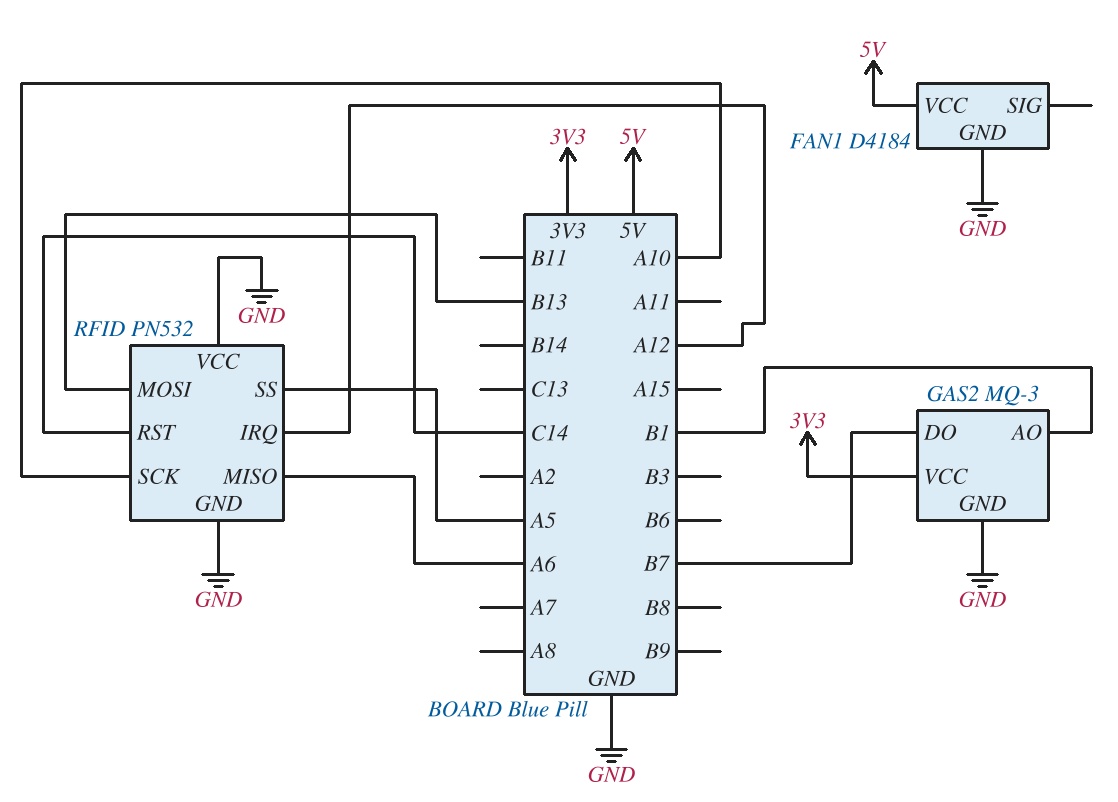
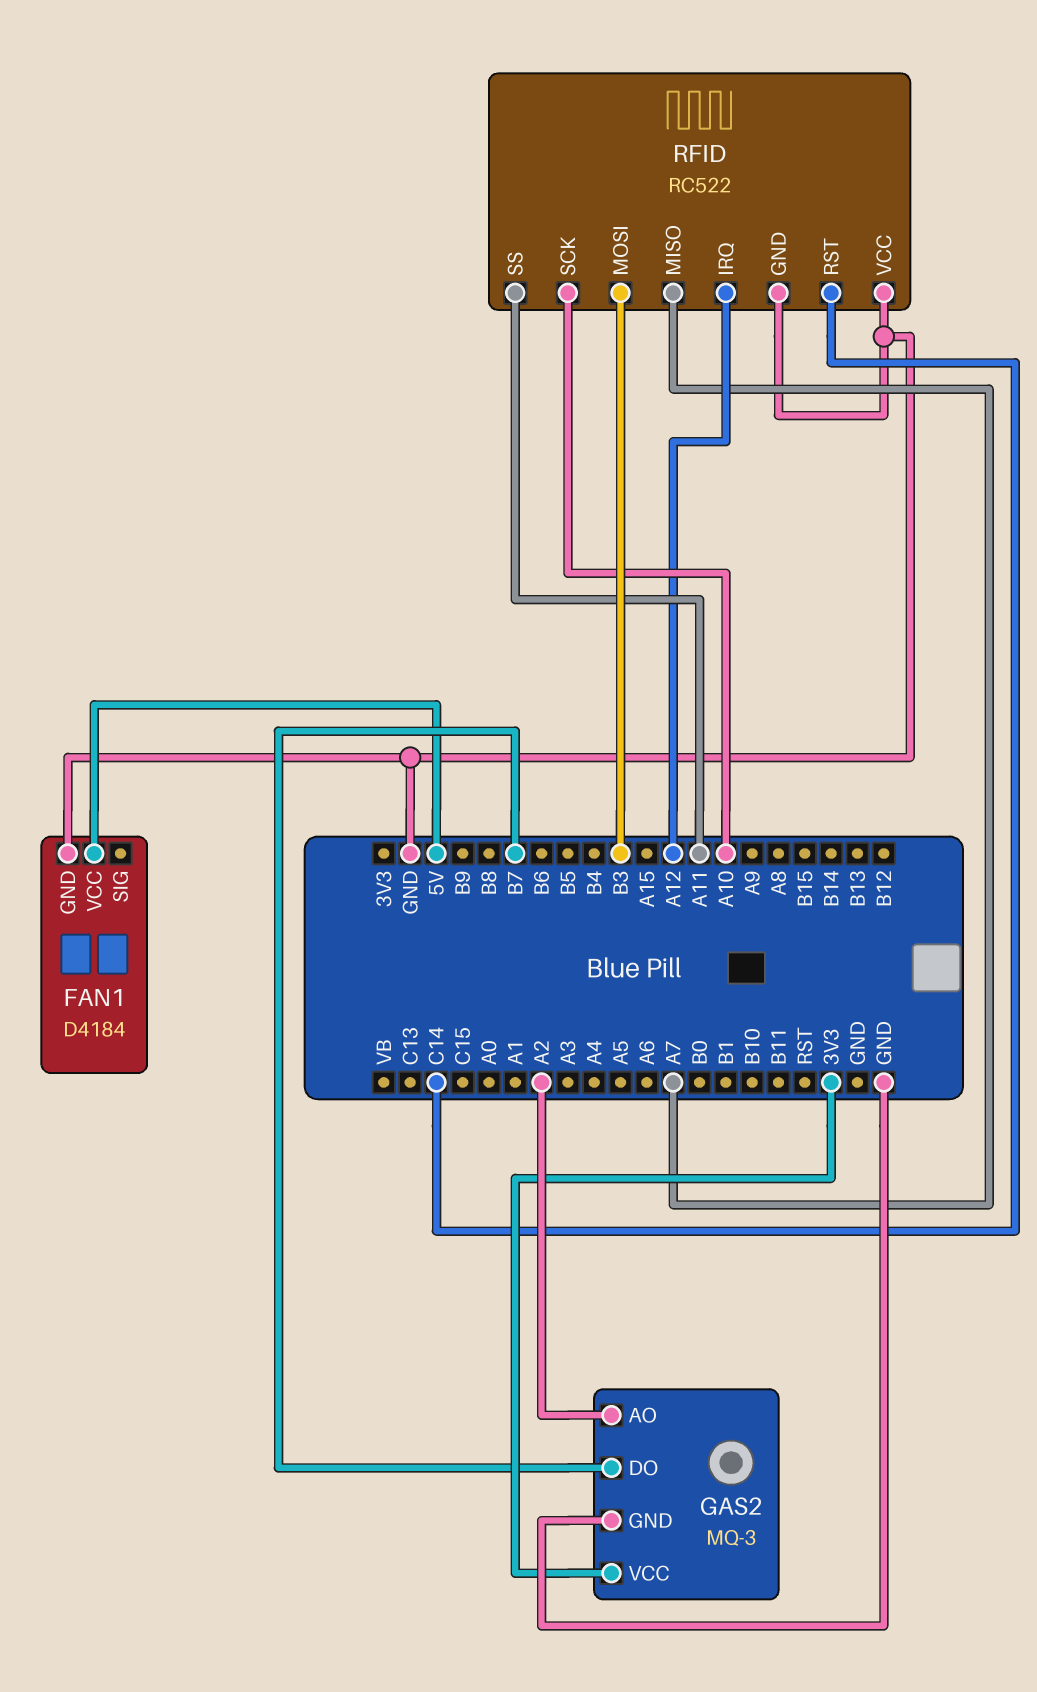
GAS2 pin AO: B1 -> A2
RFID: PN532 -> RC522
RFID pin MISO: A6 -> A7
RFID pin MOSI: B13 -> B3
RFID pin SS: A5 -> A11

